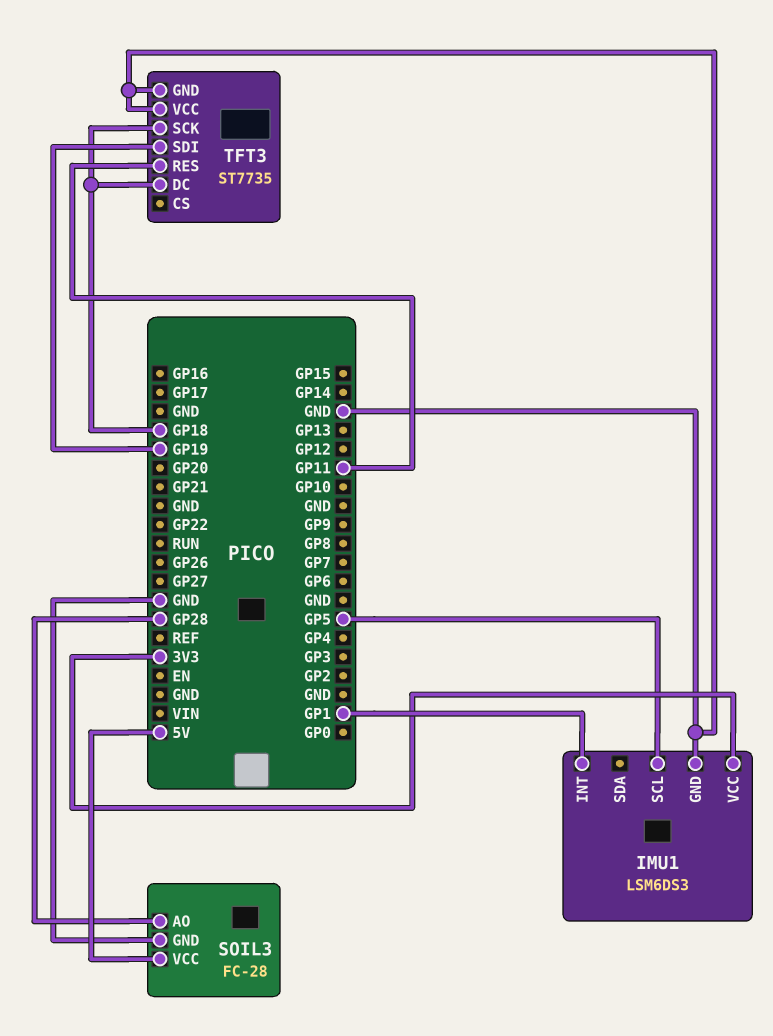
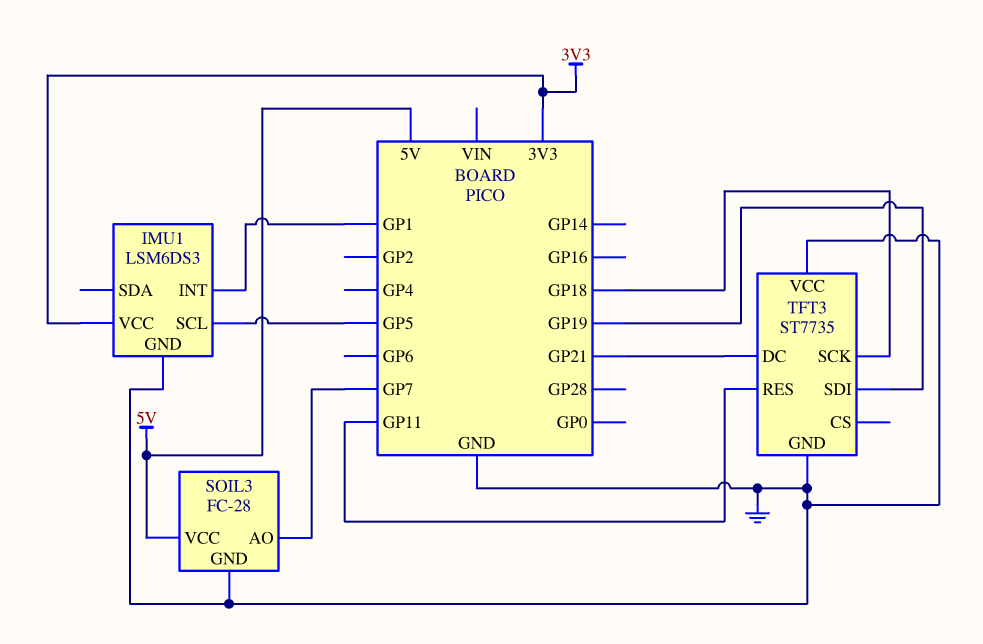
SOIL3 pin AO: GP28 -> GP7
TFT3 pin DC: GP18 -> GP21

